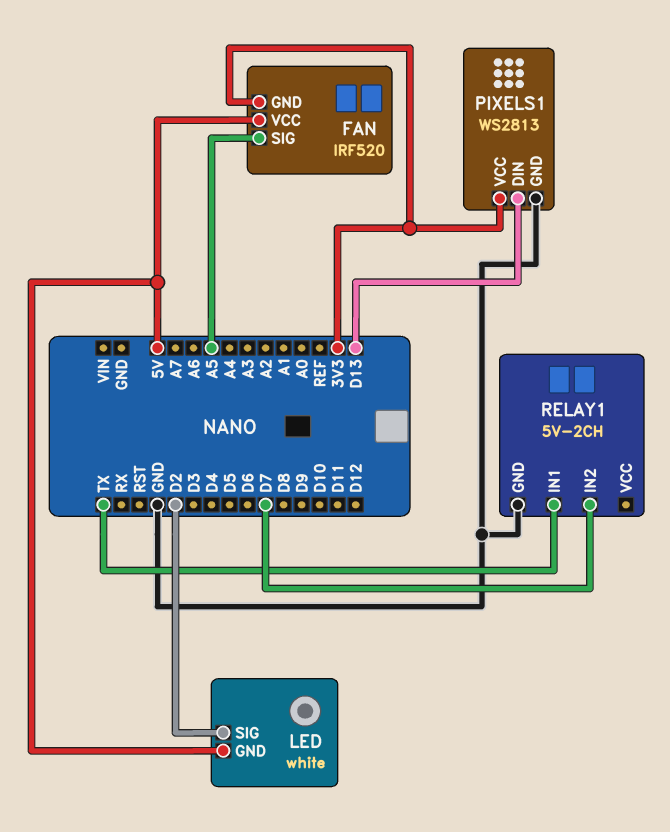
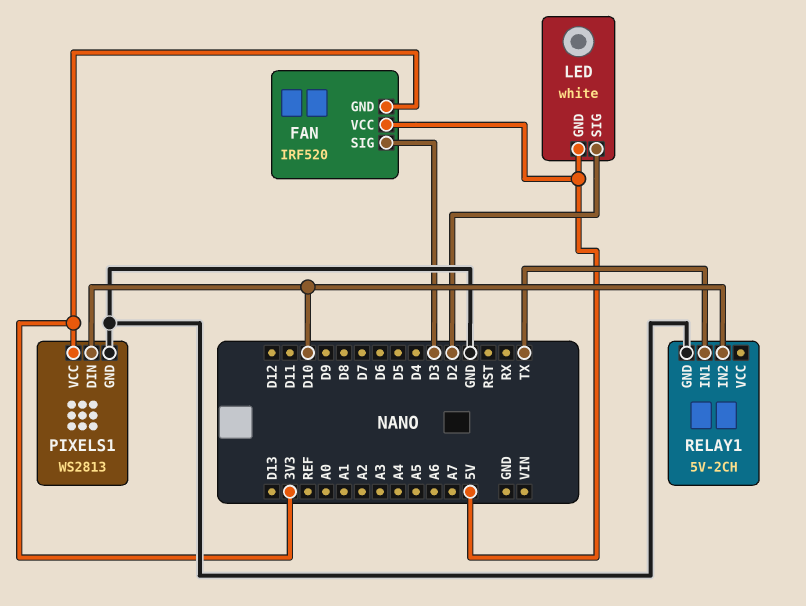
FAN pin SIG: A5 -> D3
PIXELS1 pin DIN: D13 -> D10
RELAY1 pin IN2: D7 -> D10

